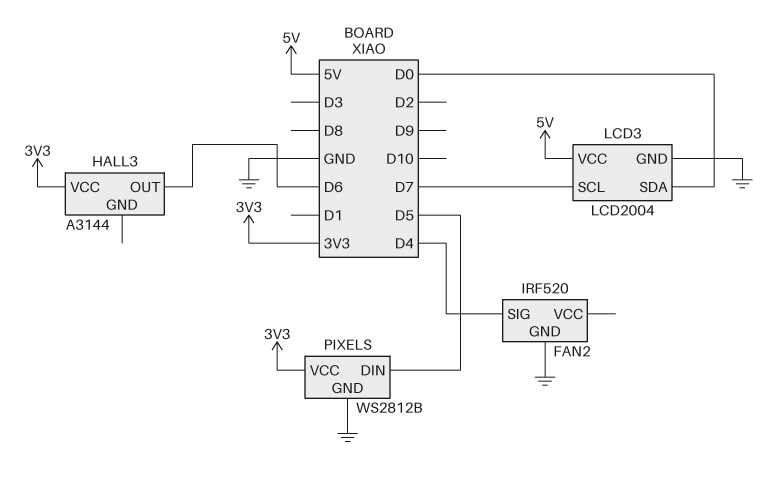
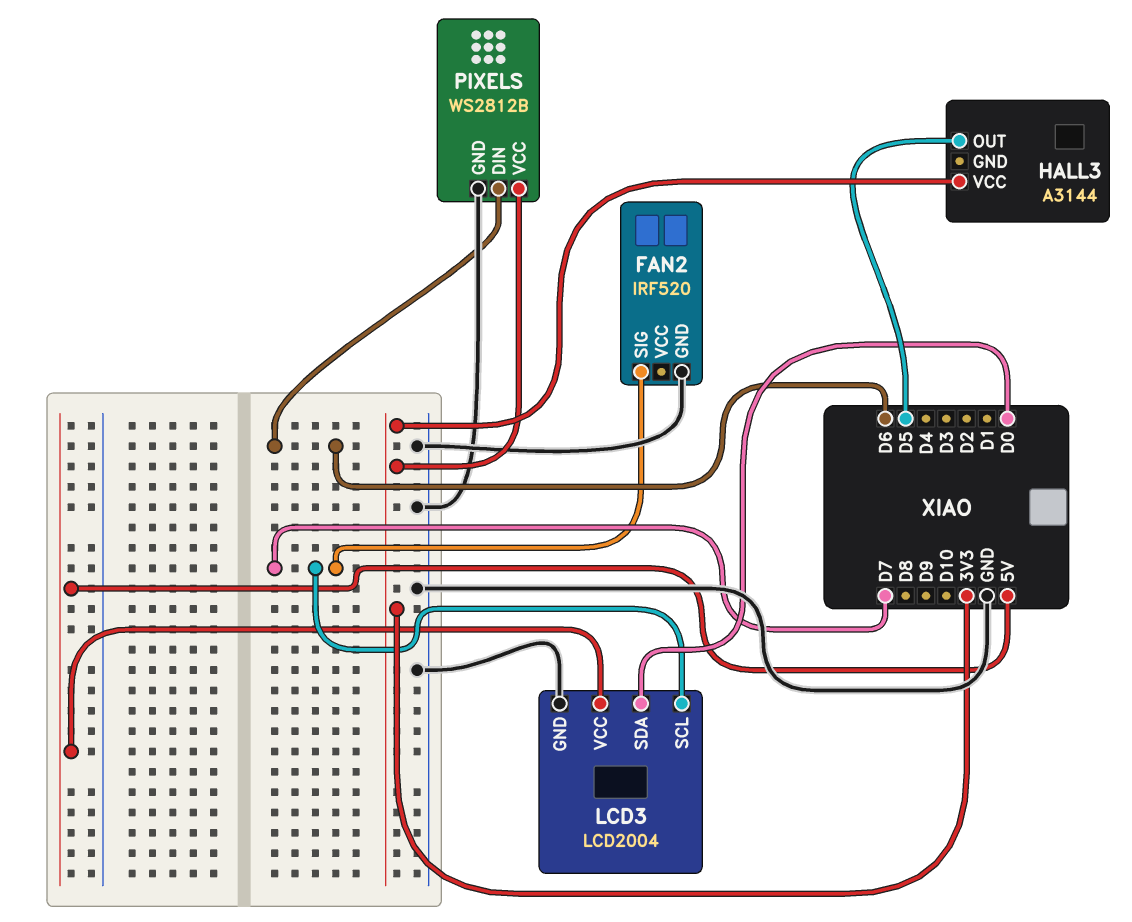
FAN2 pin SIG: D4 -> D7
HALL3 pin OUT: D6 -> D5
PIXELS pin DIN: D5 -> D6

